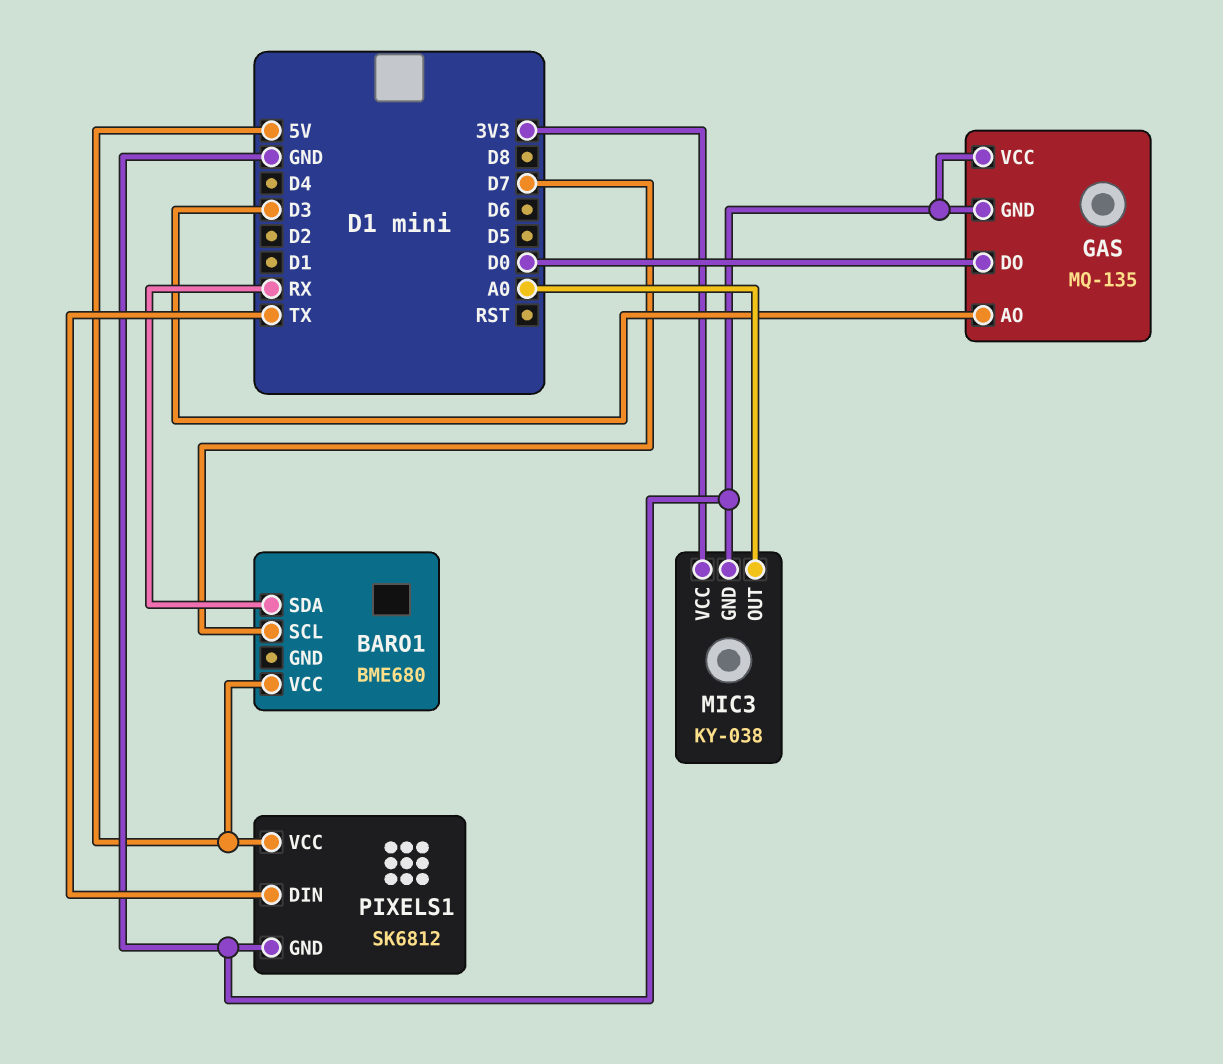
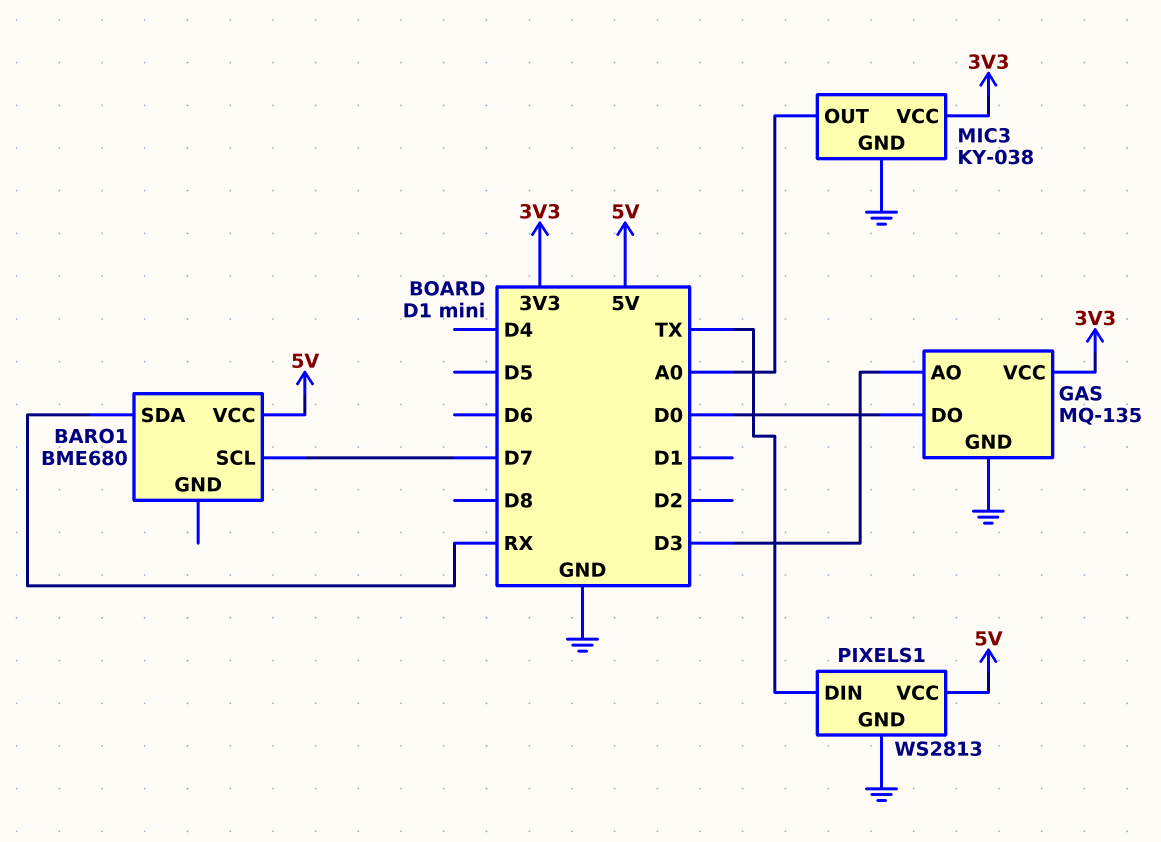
GAS pin VCC: GND -> 3V3
PIXELS1: SK6812 -> WS2813

